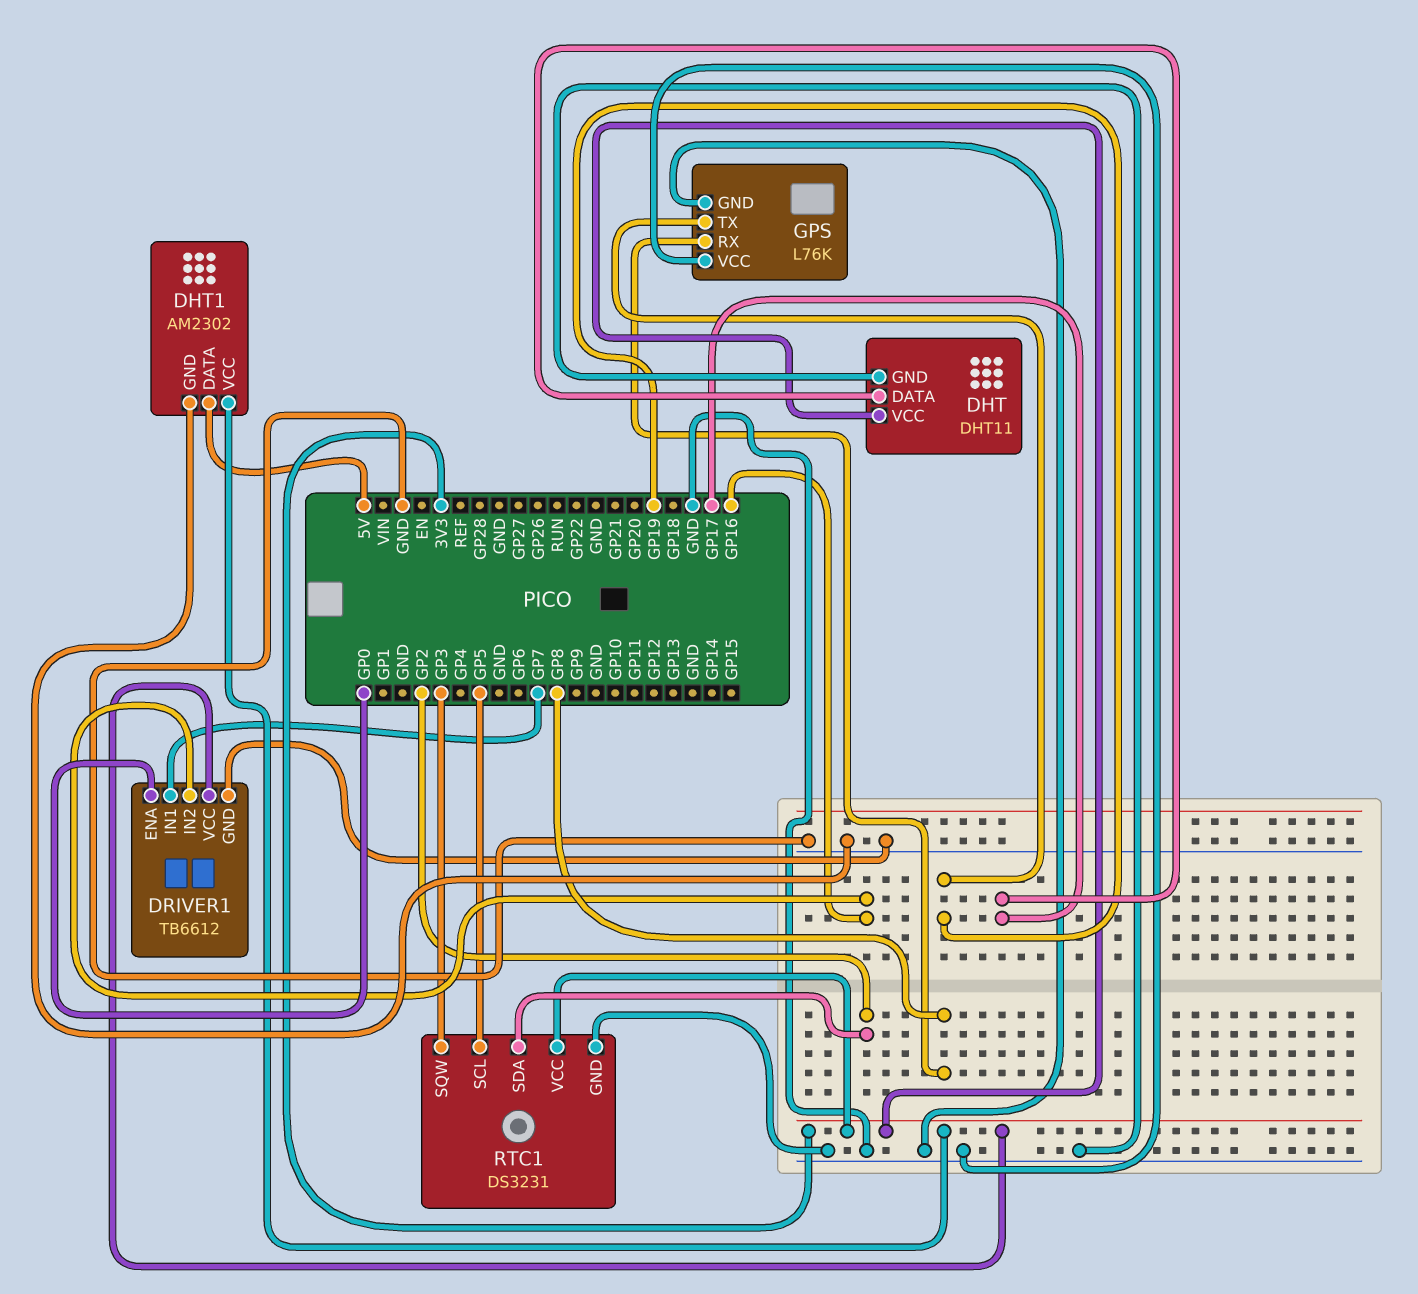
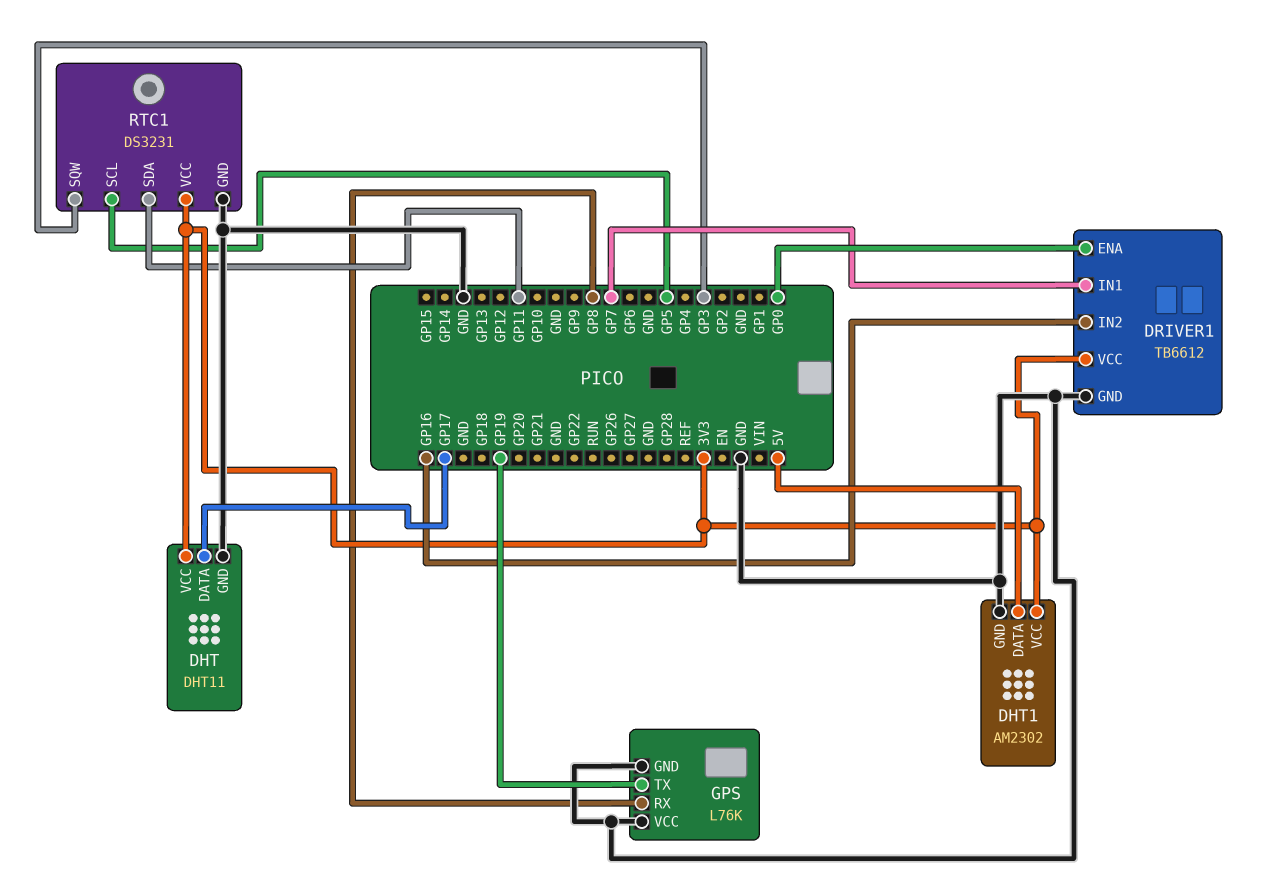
RTC1 pin SDA: GP2 -> GP11

